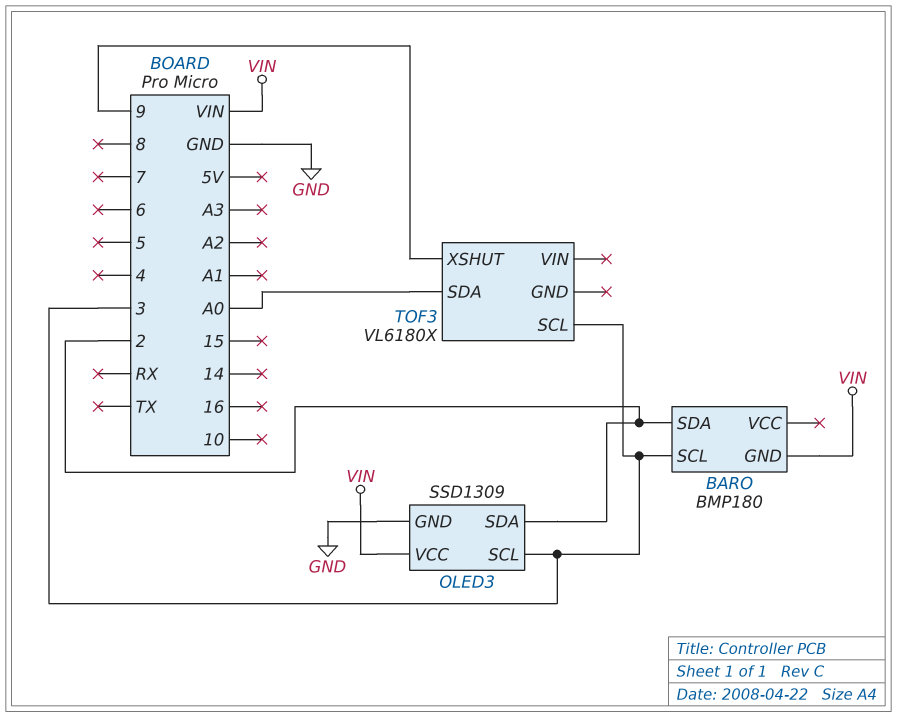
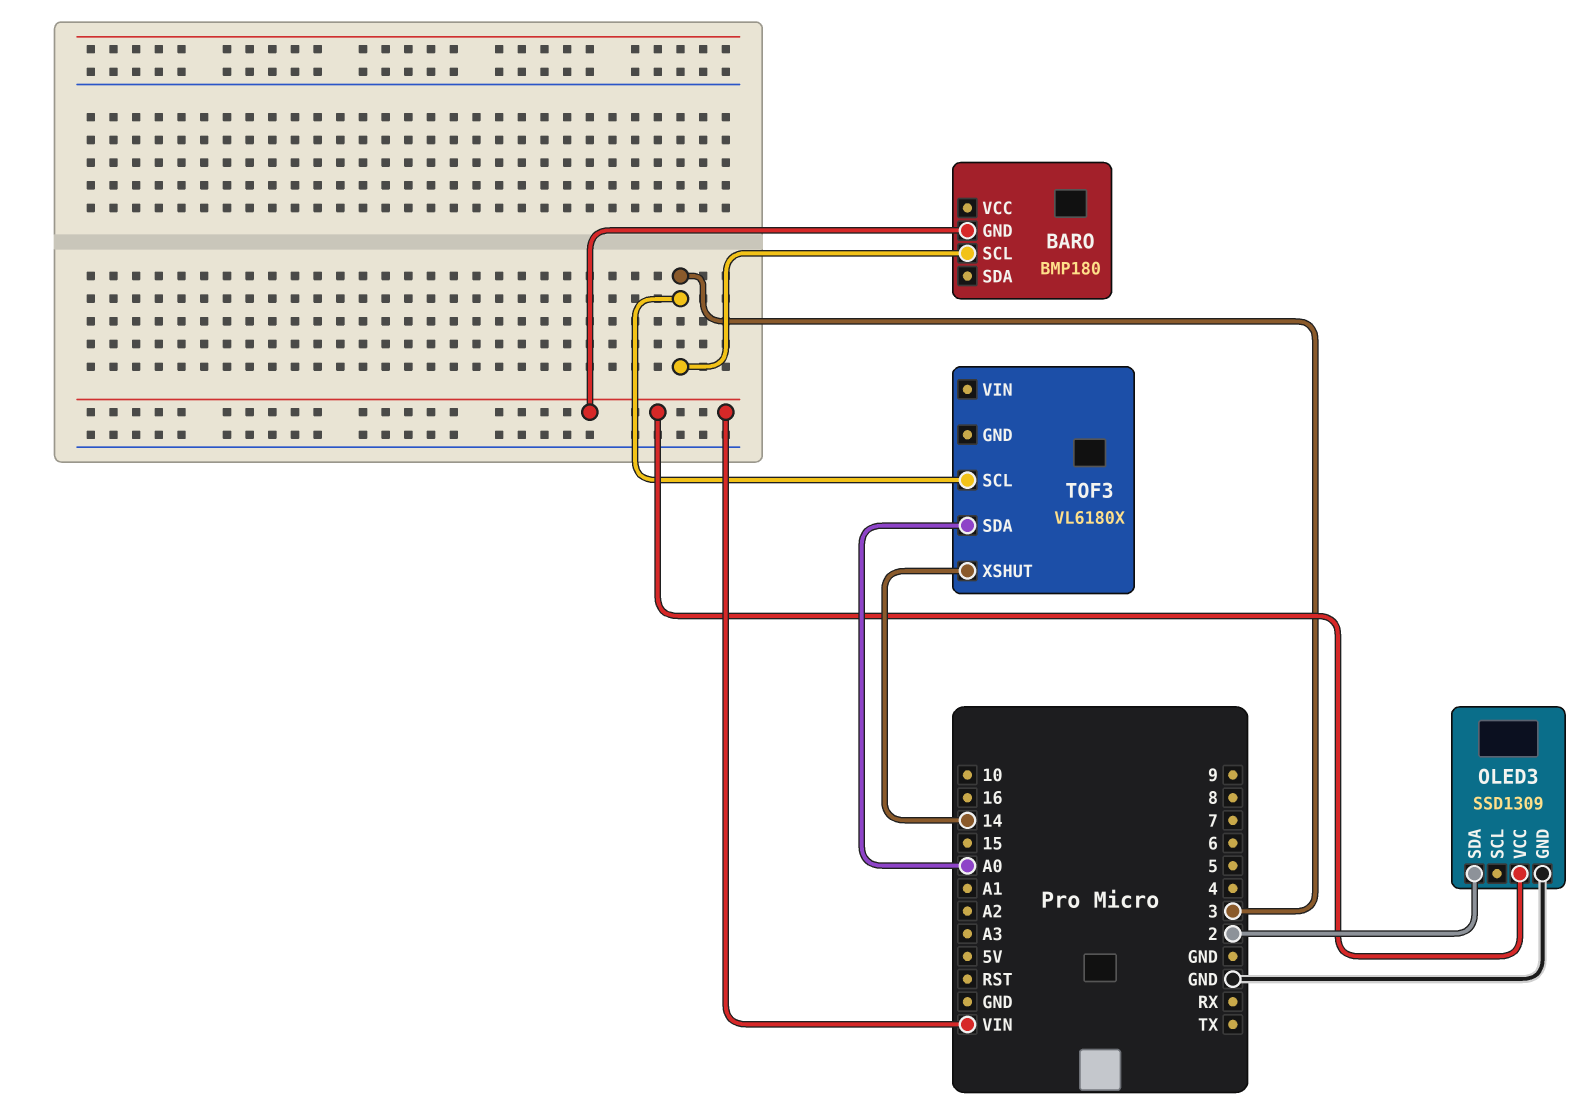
BARO pin SDA: 2 -> none
OLED3 pin SCL: 3 -> none
TOF3 pin XSHUT: 9 -> 14

